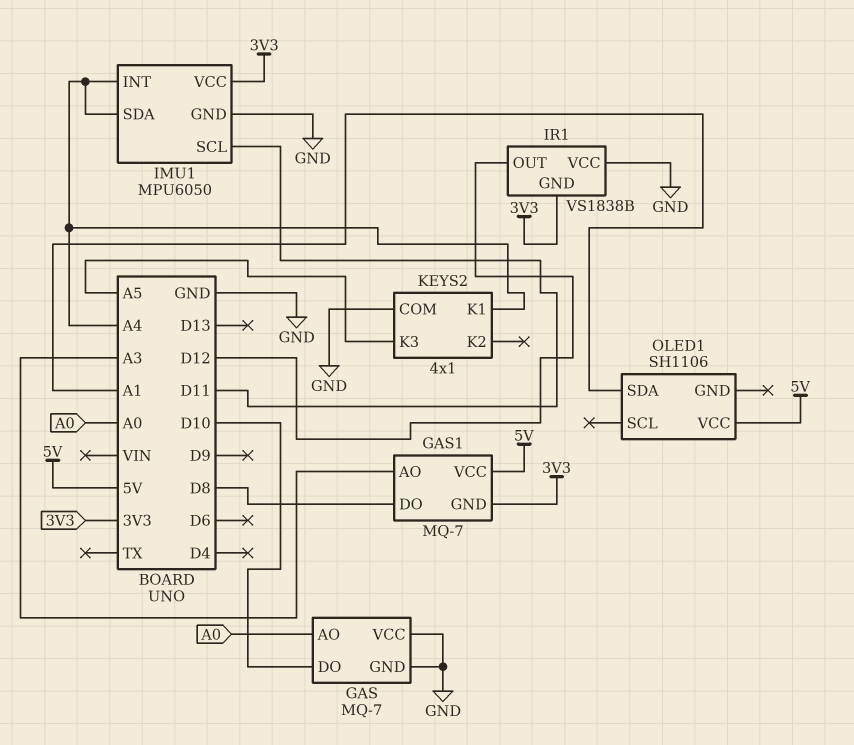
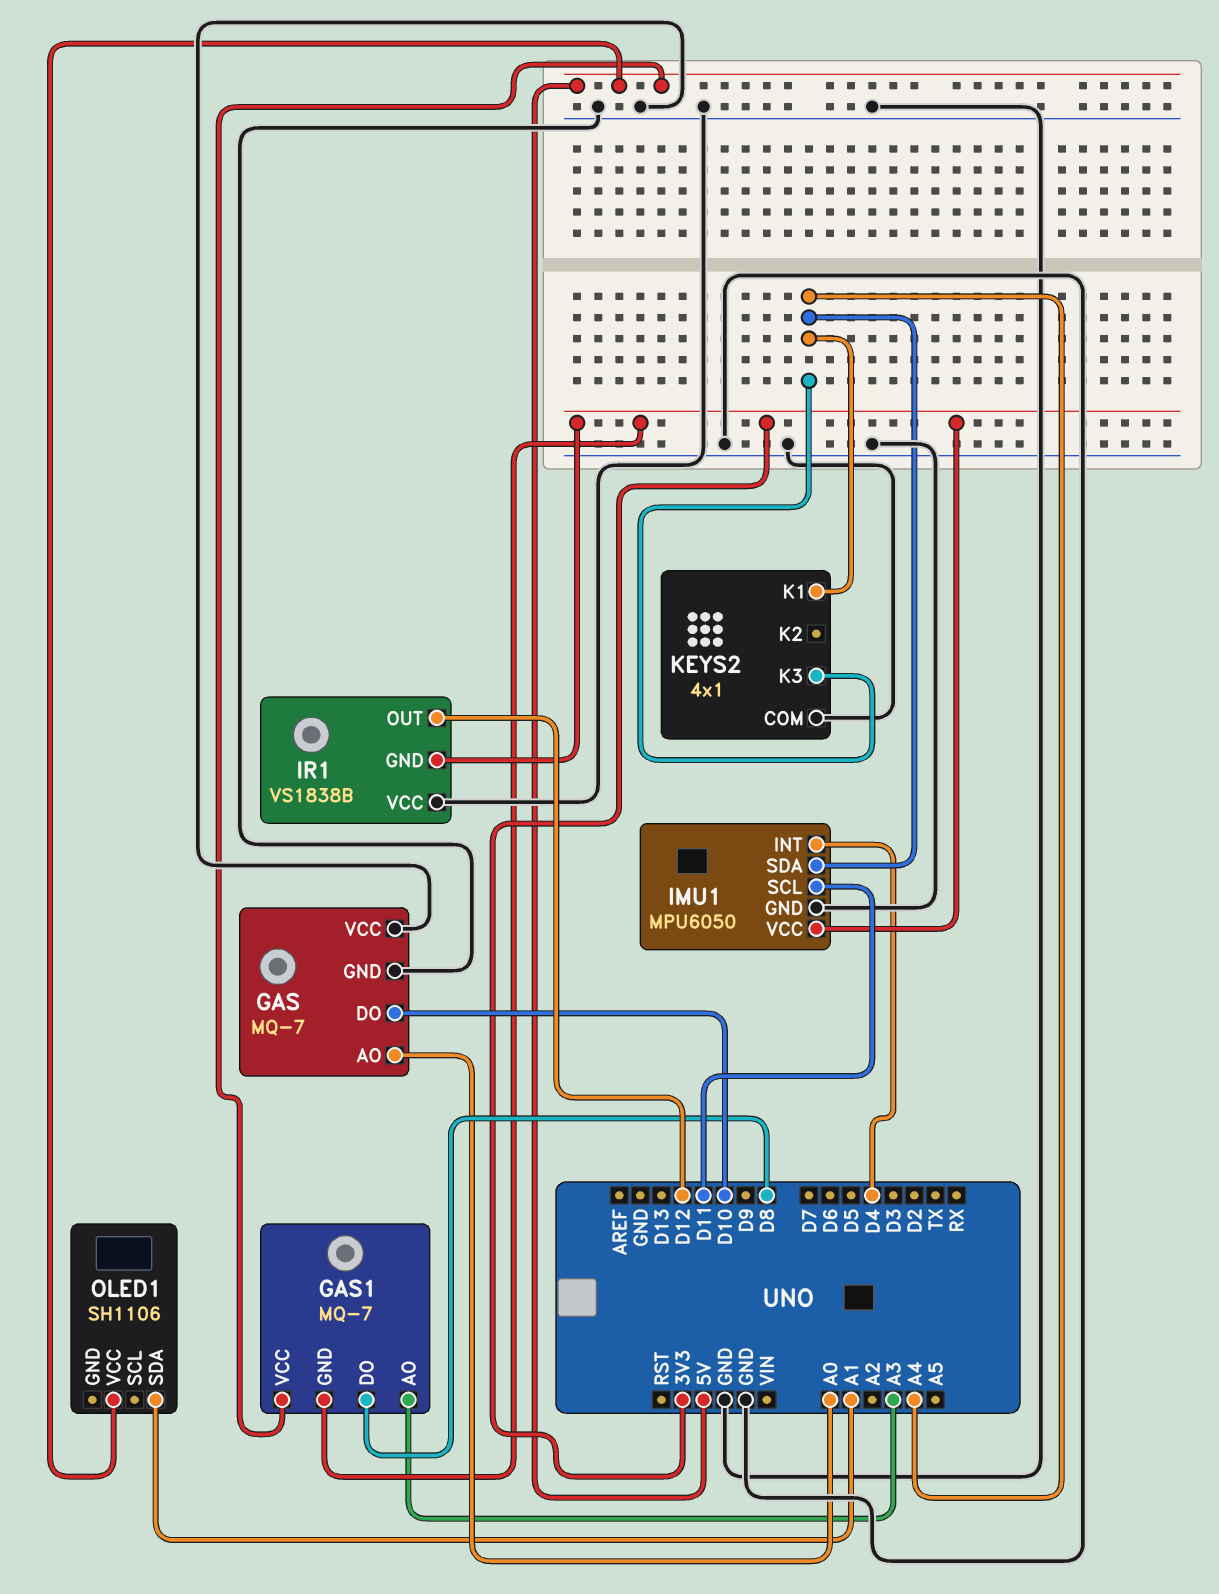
IMU1 pin INT: A4 -> D4
KEYS2 pin K3: A5 -> A4

